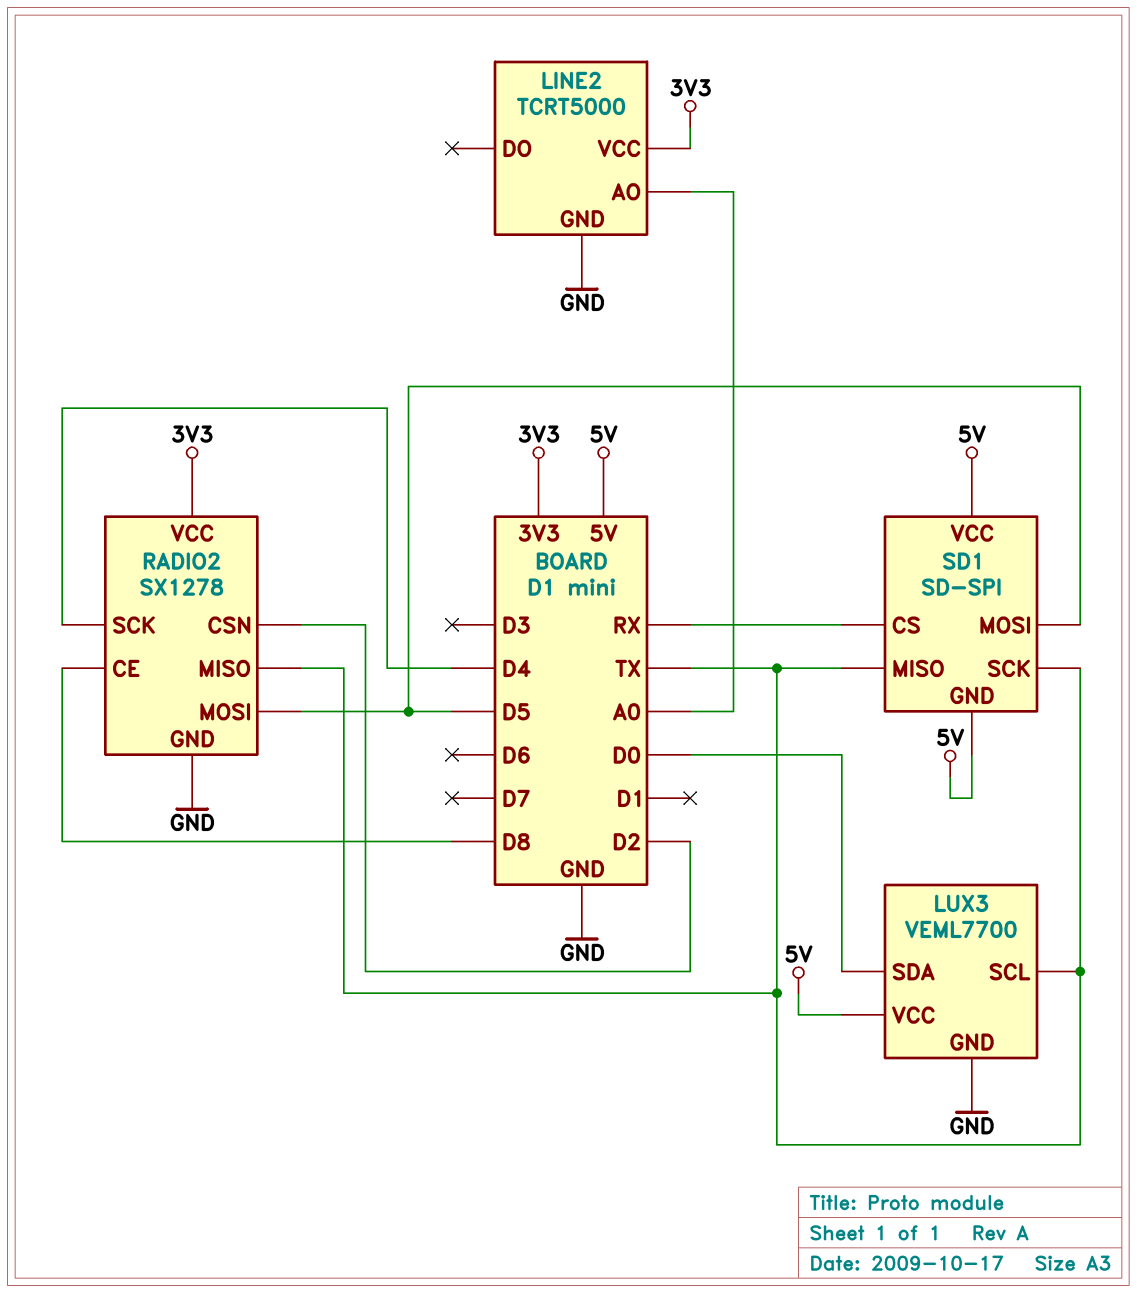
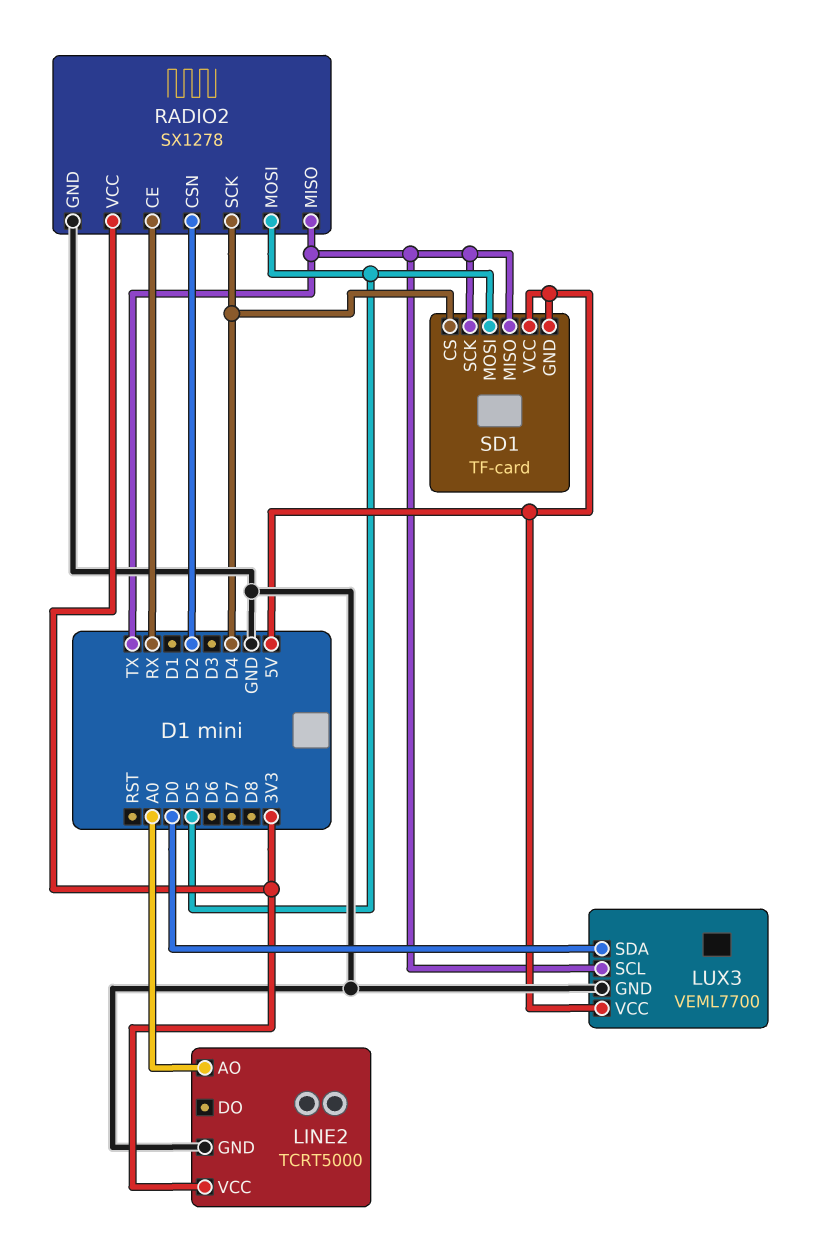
RADIO2 pin CE: D8 -> RX
SD1: SD-SPI -> TF-card
SD1 pin CS: RX -> D4

